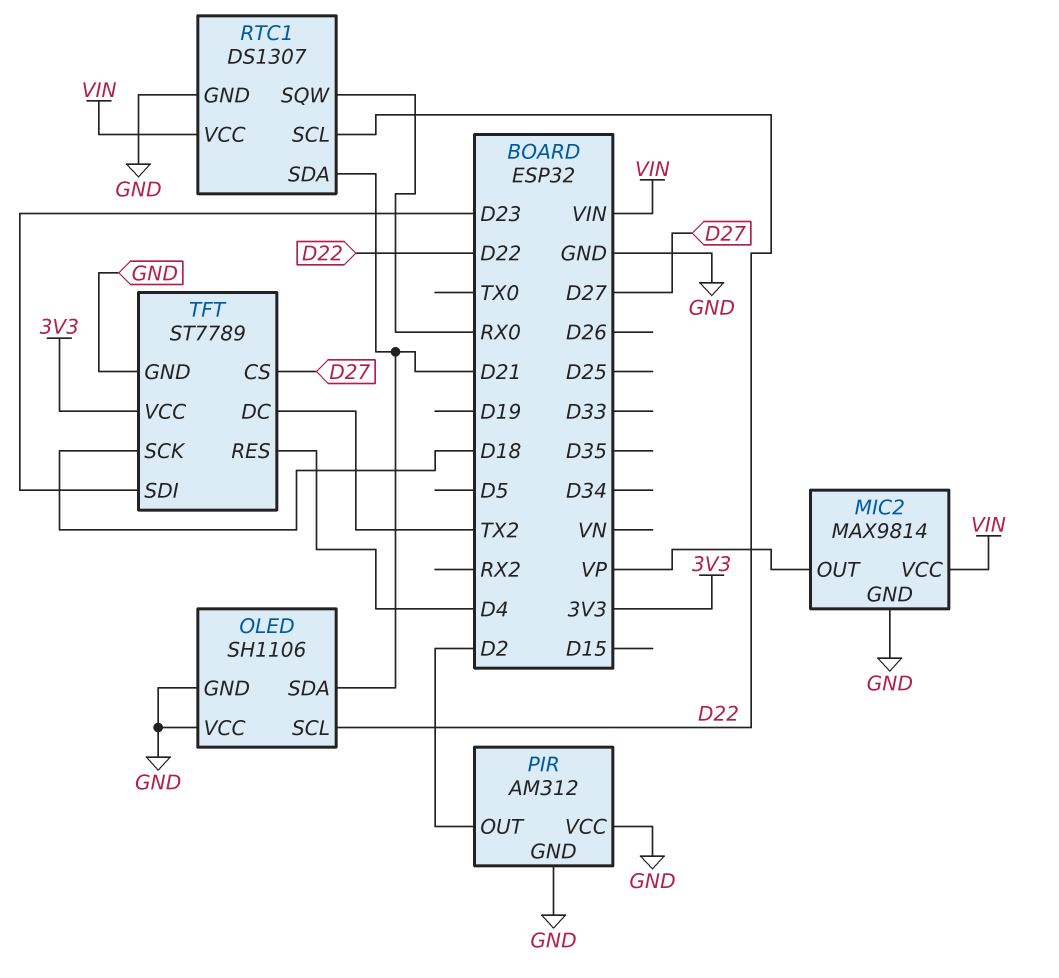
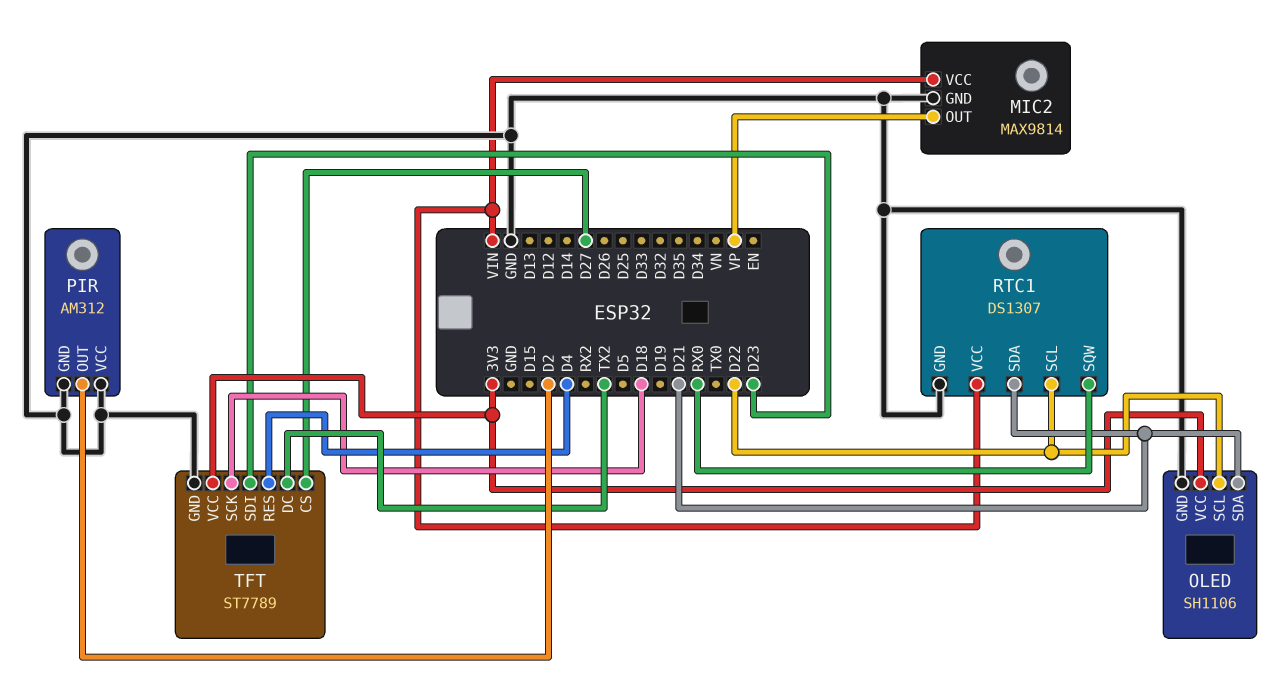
OLED pin VCC: GND -> 3V3

